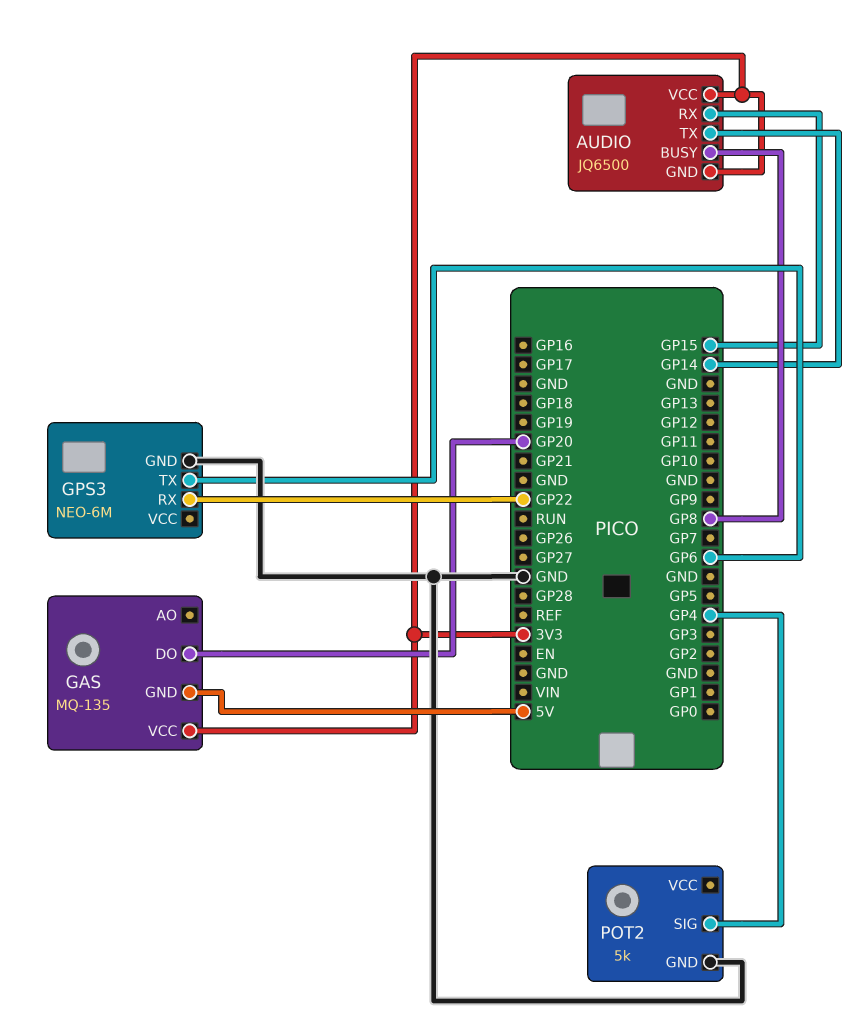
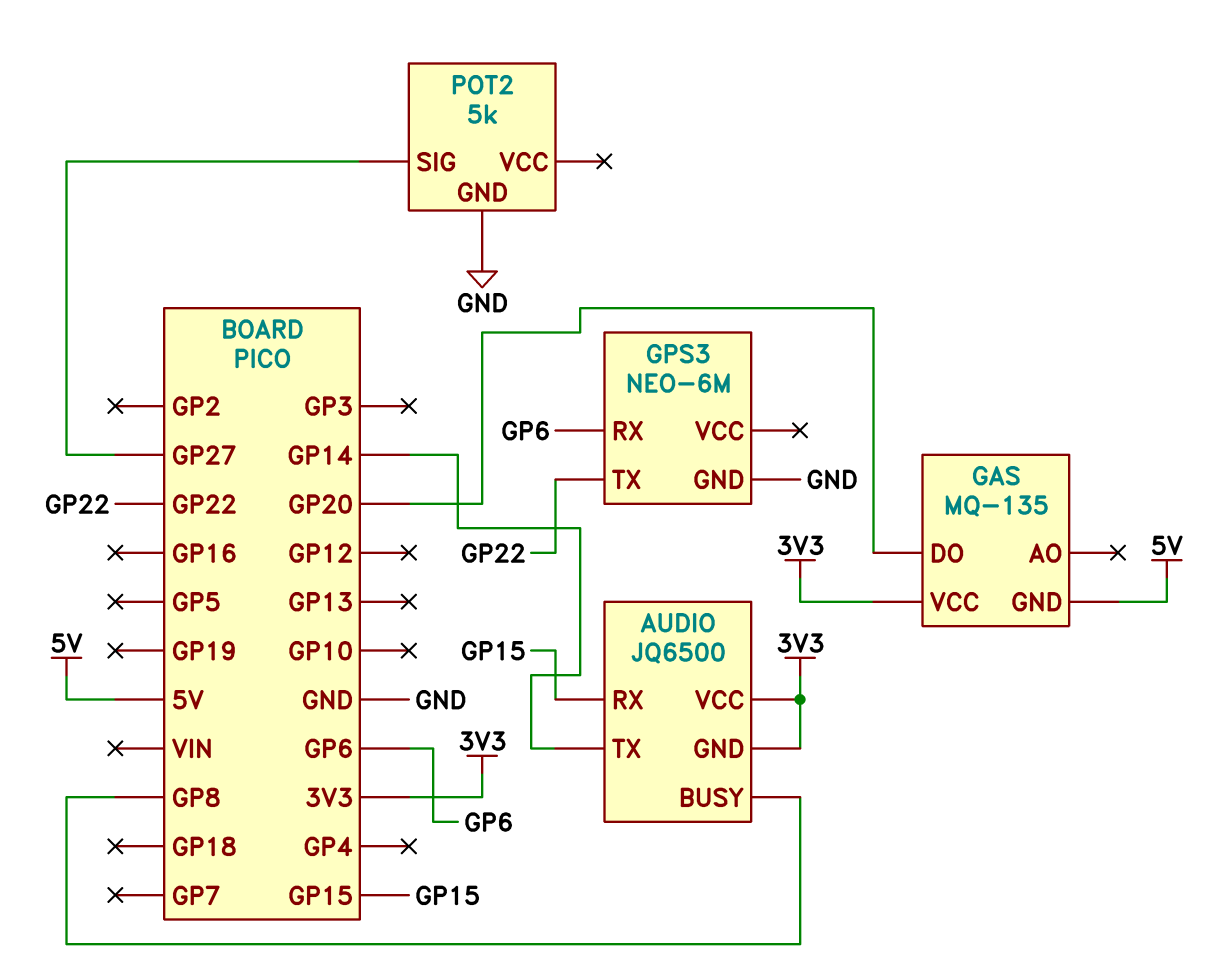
GPS3 pin RX: GP22 -> GP6
GPS3 pin TX: GP6 -> GP22
POT2 pin SIG: GP4 -> GP27

